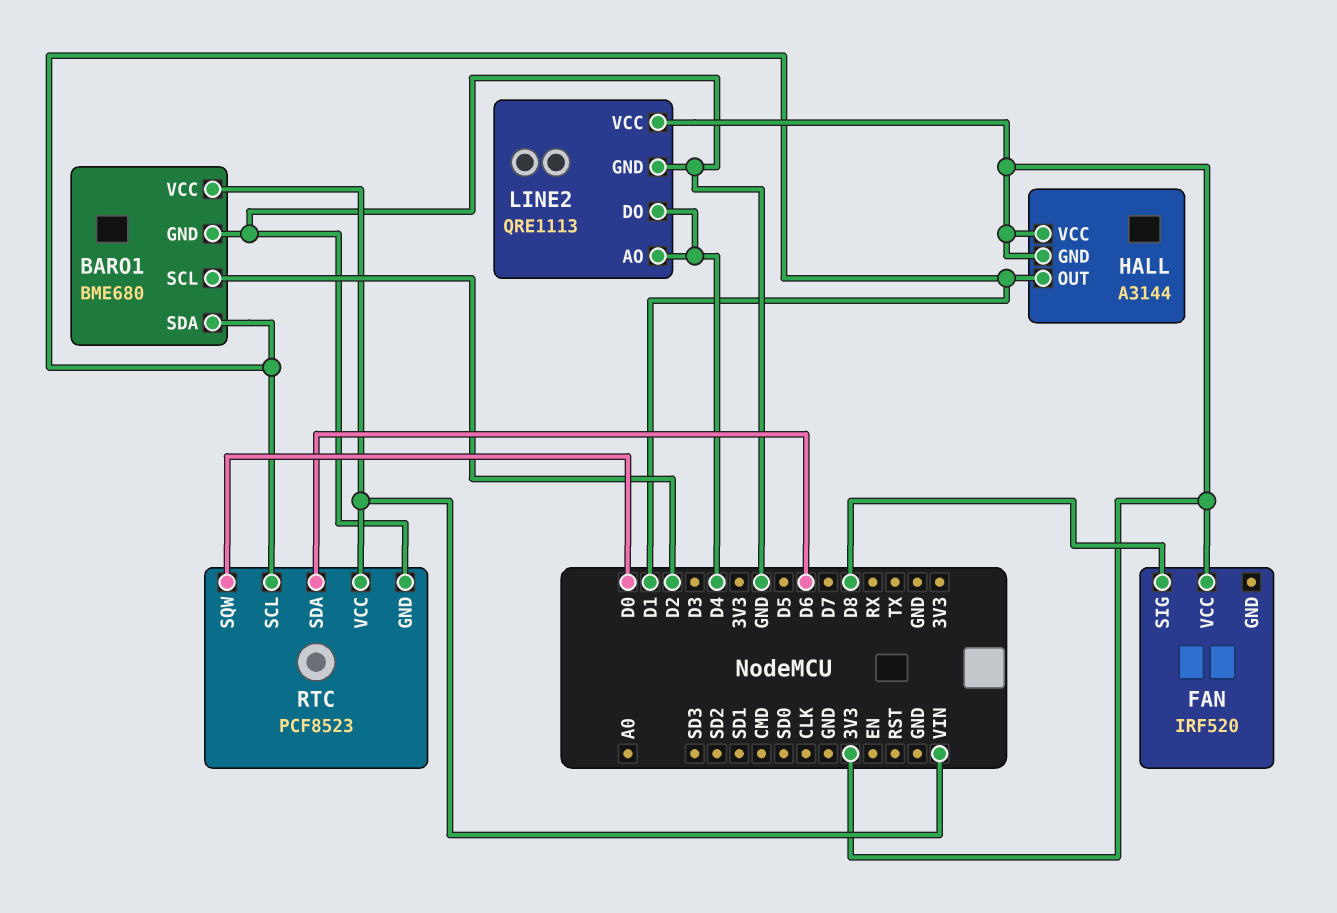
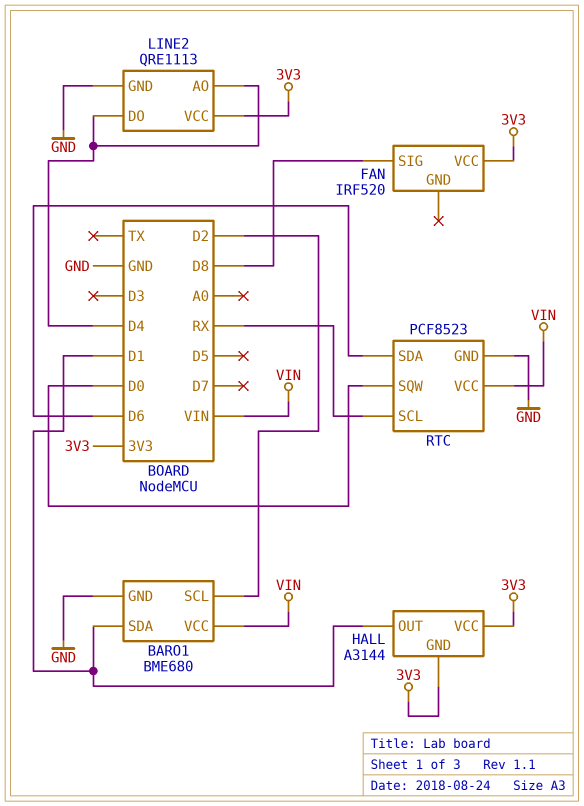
RTC pin SCL: D1 -> RX

